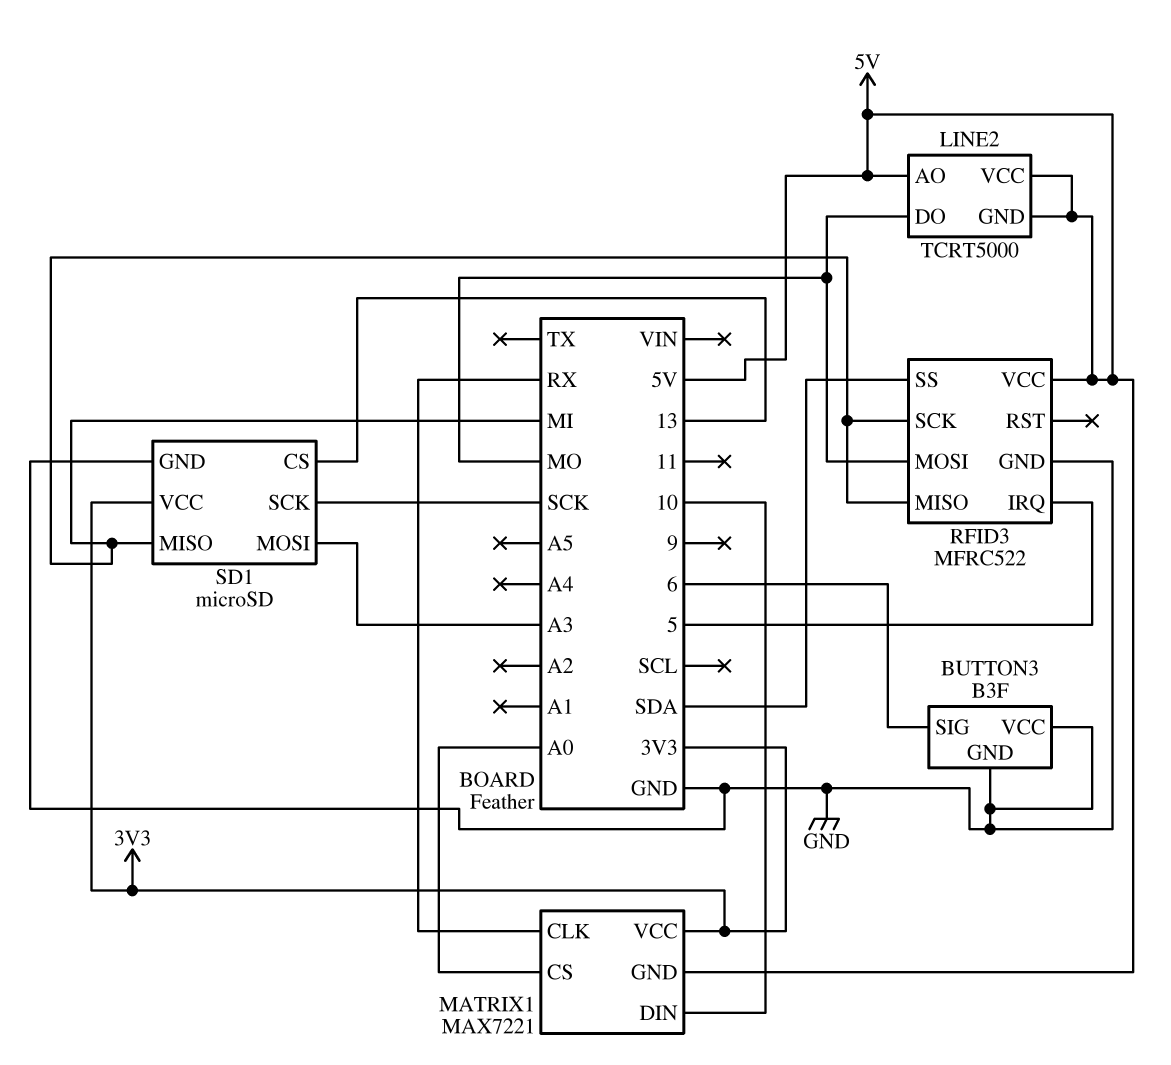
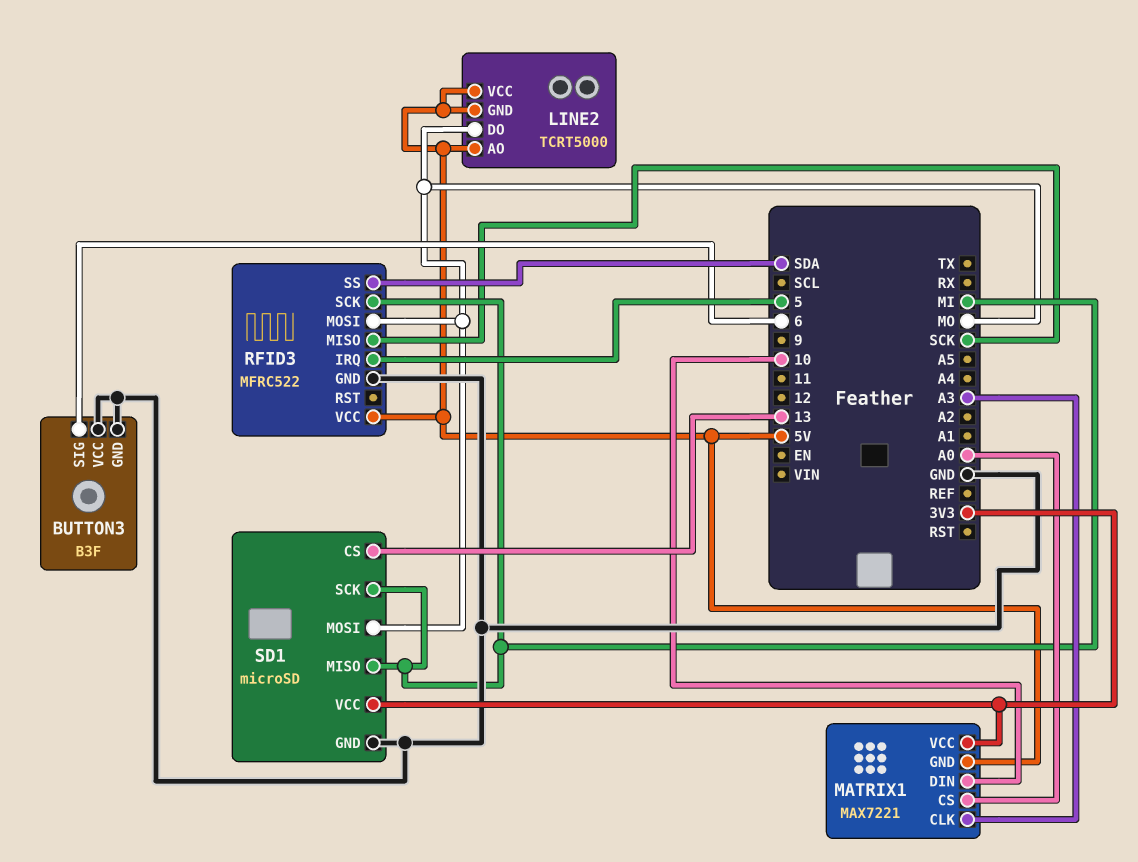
MATRIX1 pin CLK: RX -> A3
RFID3 pin MISO: MI -> SCK
SD1 pin MOSI: A3 -> MO
SD1 pin SCK: SCK -> MI

